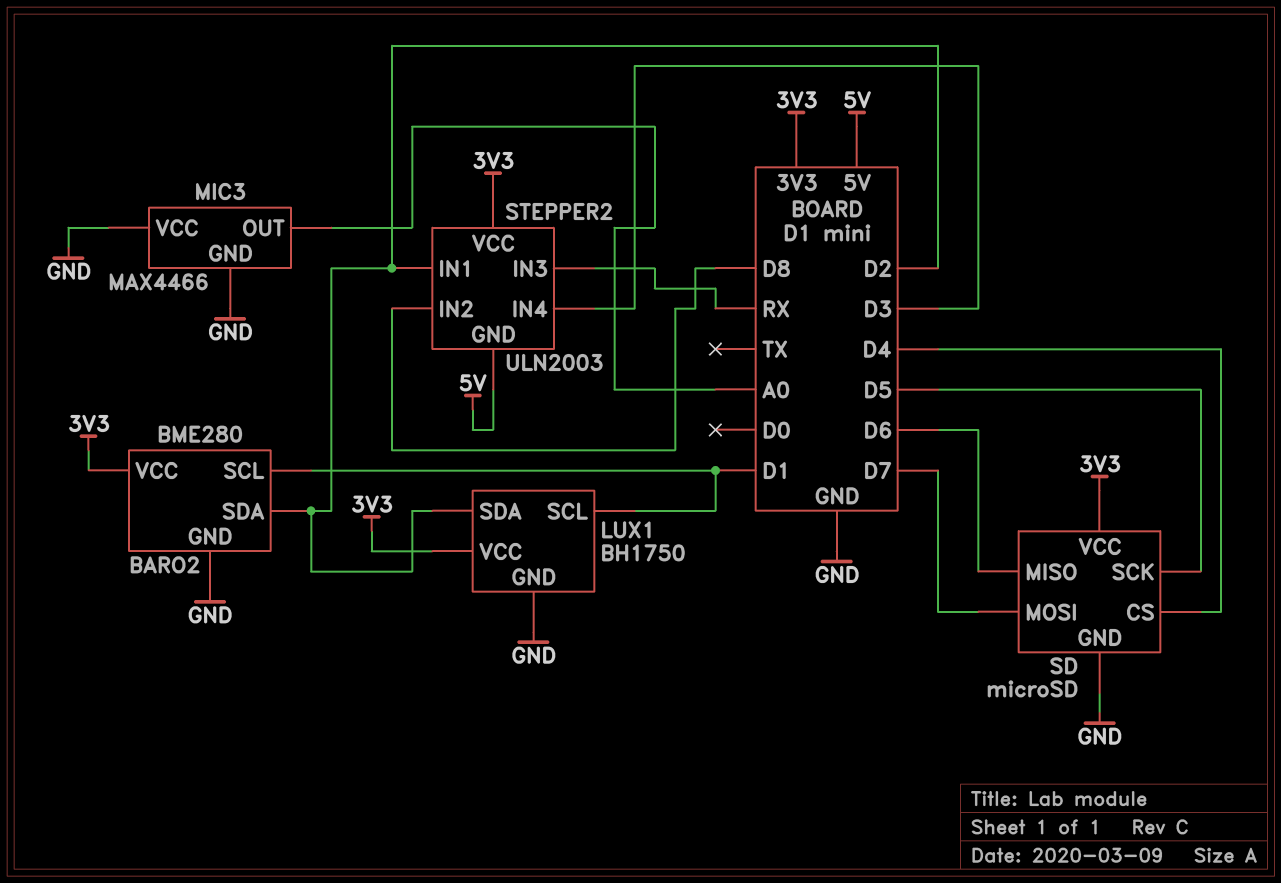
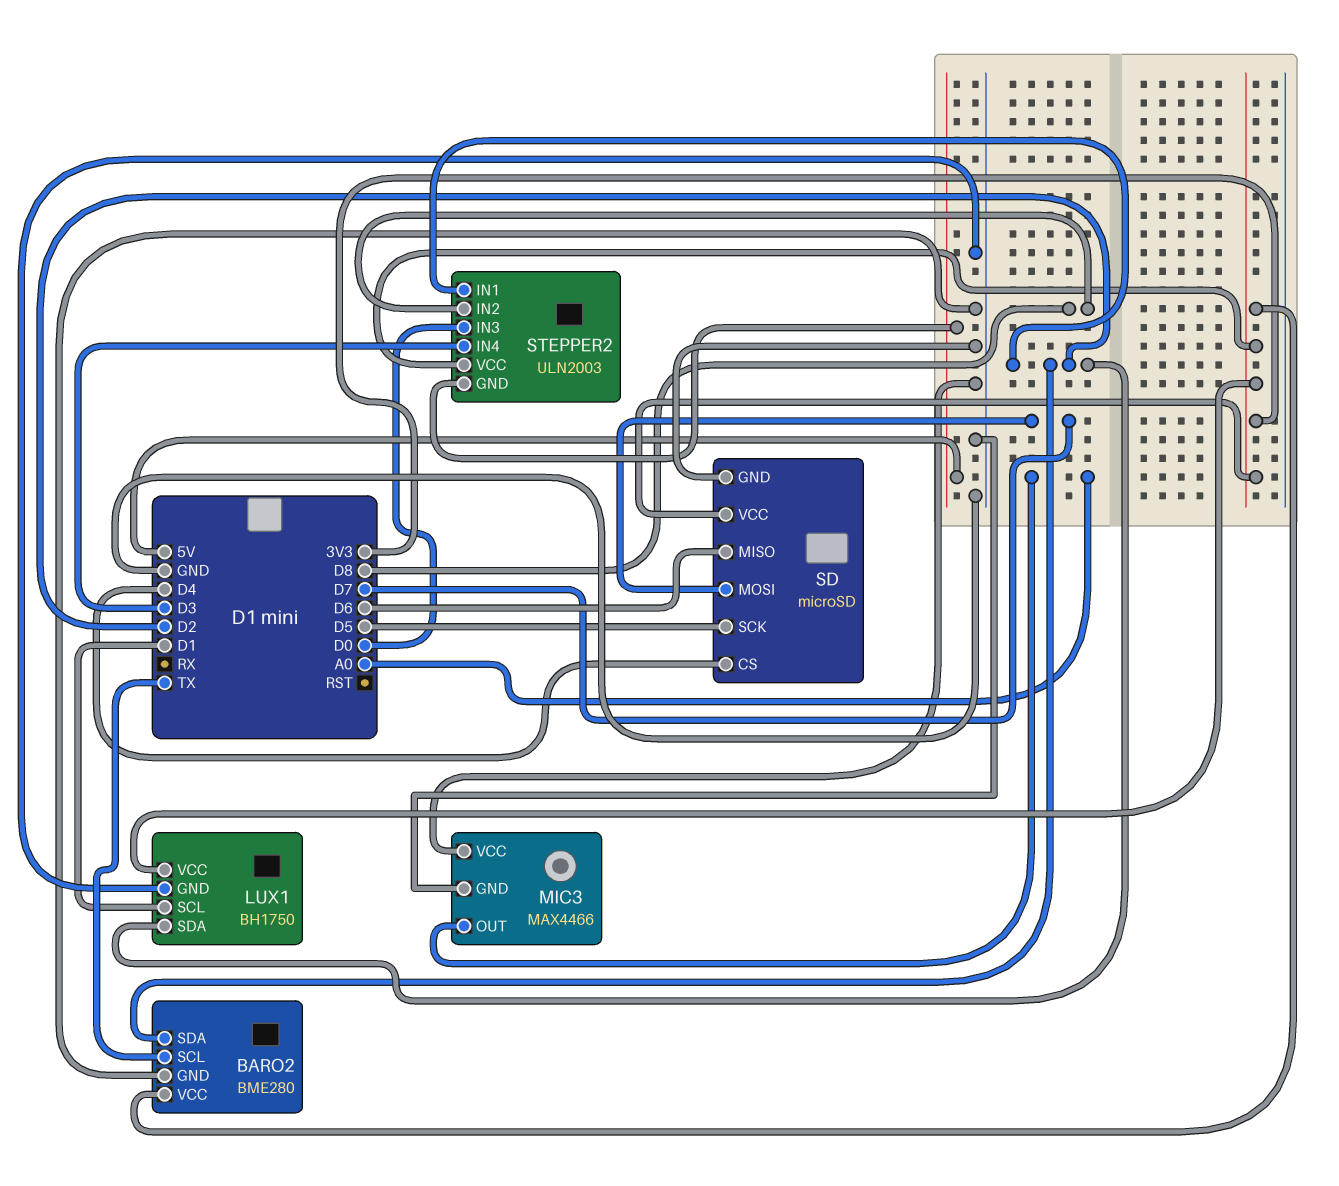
BARO2 pin SCL: D1 -> TX
STEPPER2 pin IN3: RX -> D0

